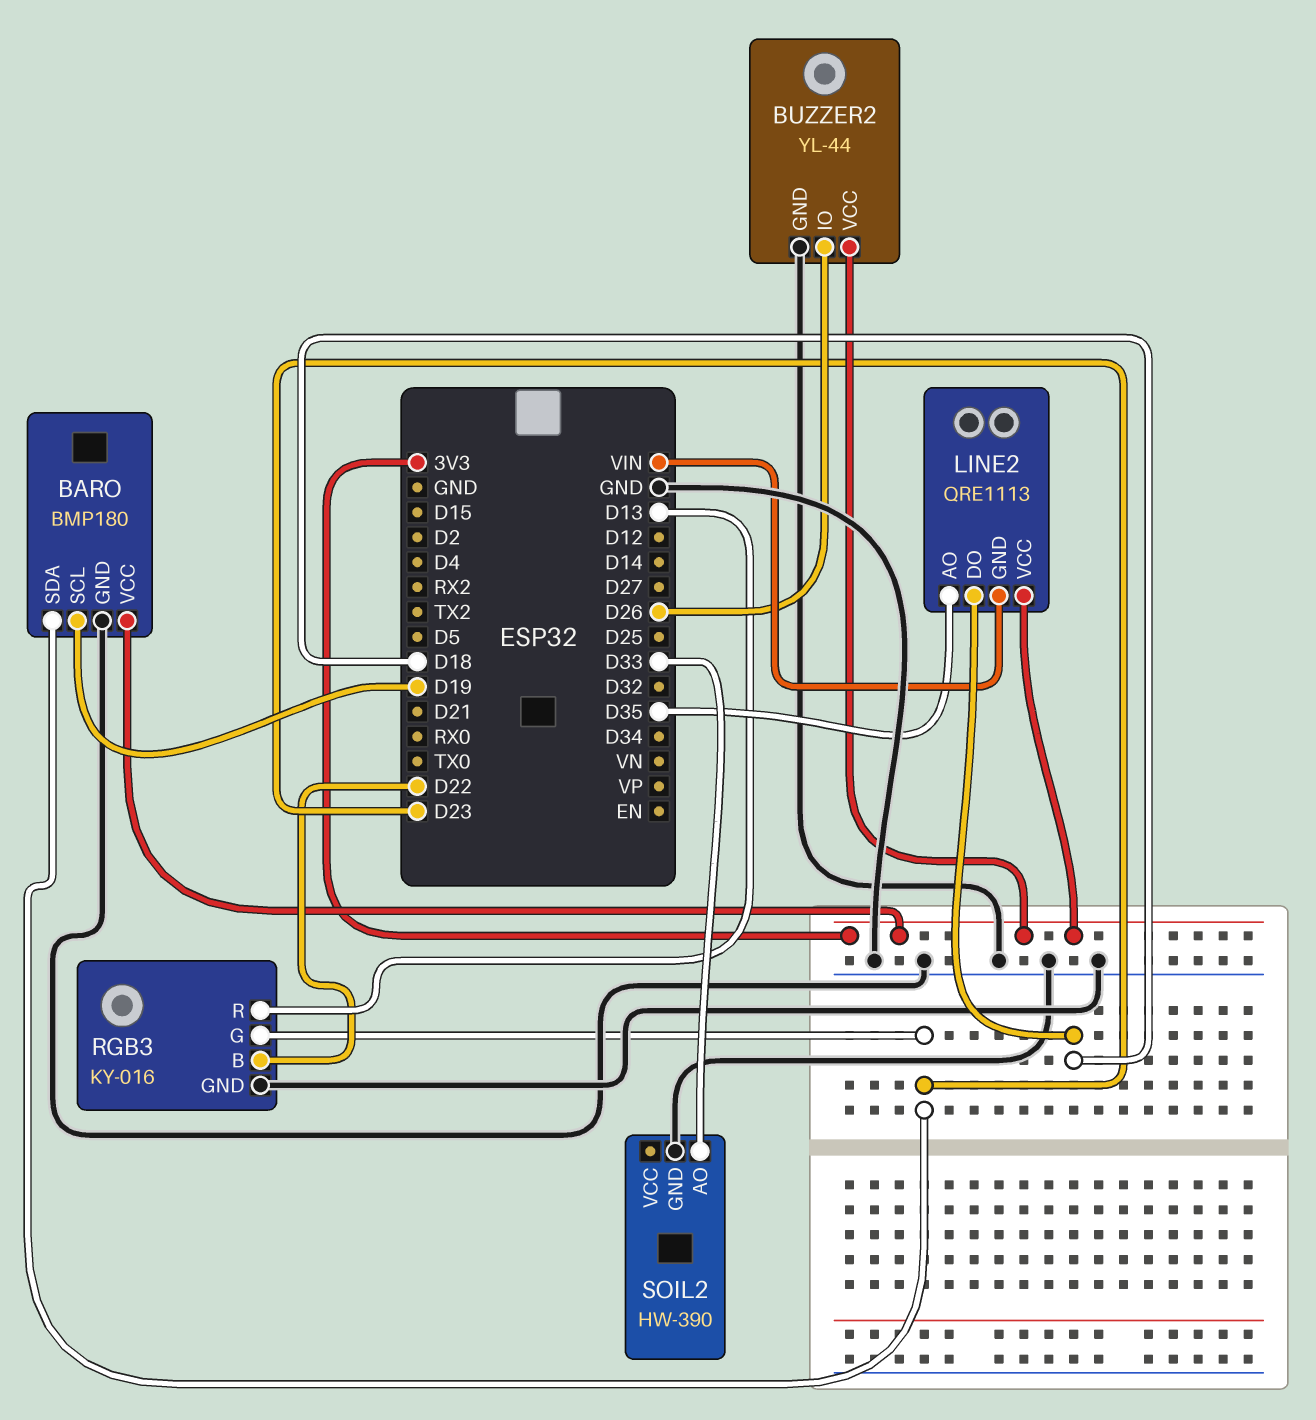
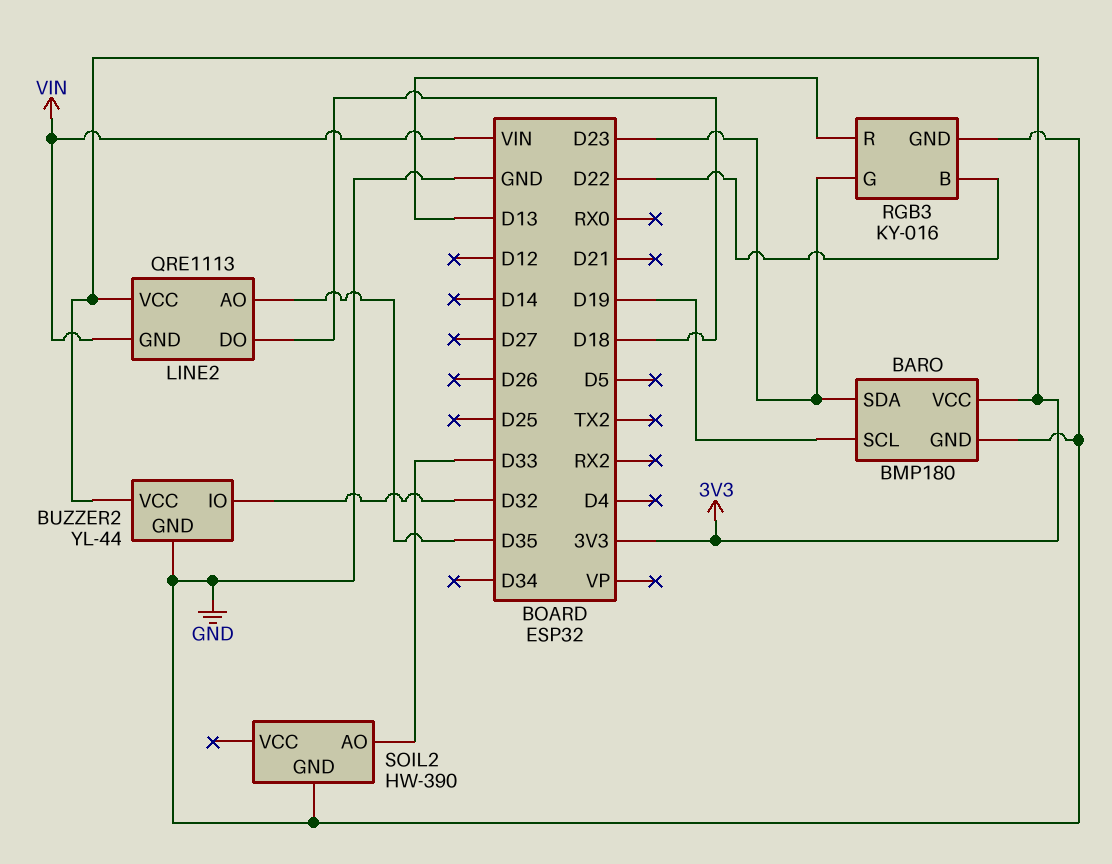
BUZZER2 pin IO: D26 -> D32

